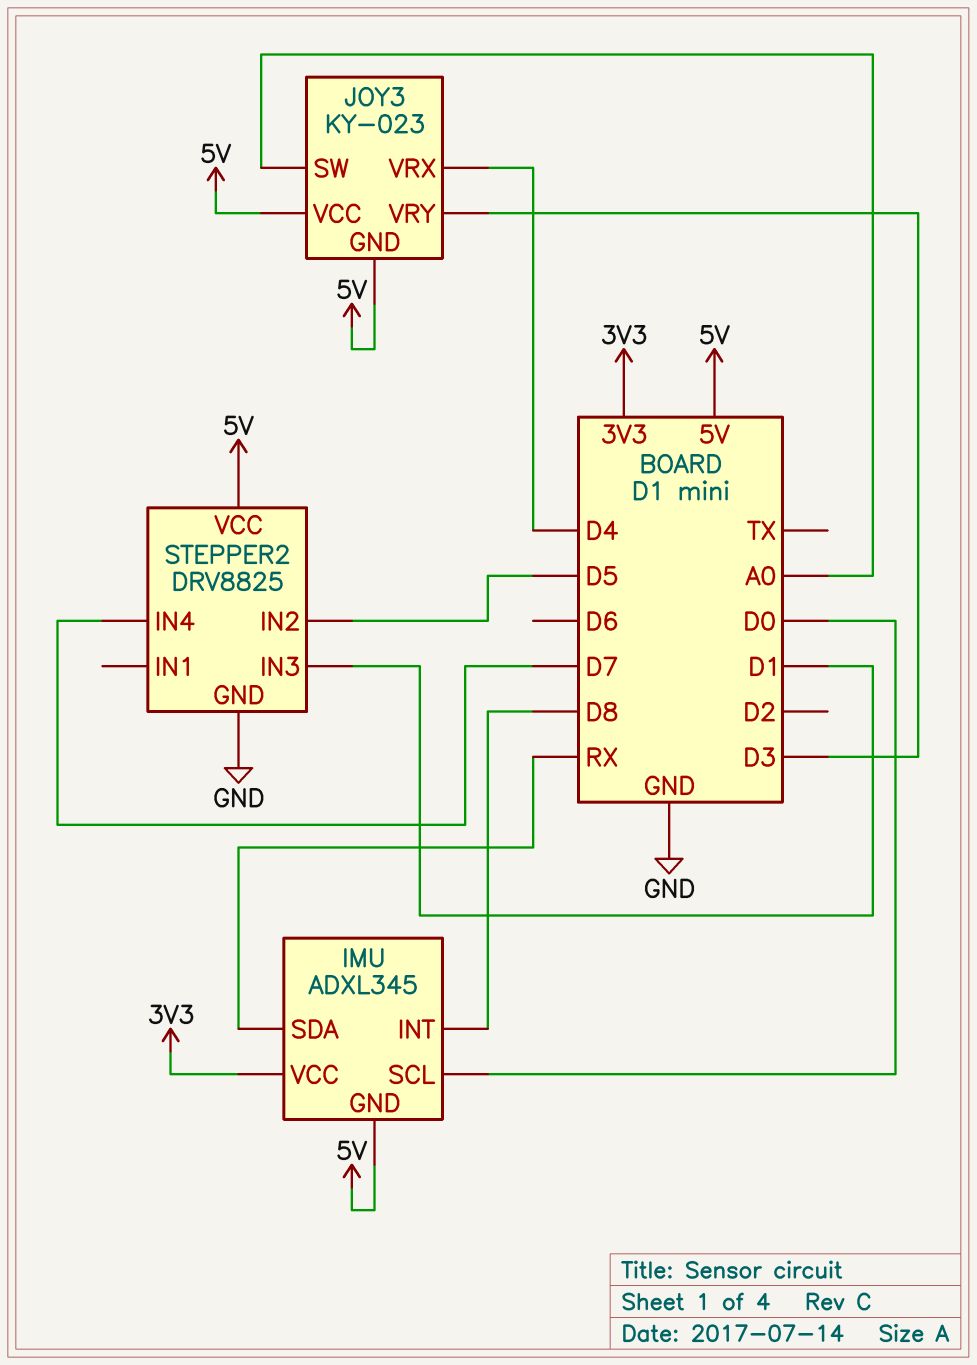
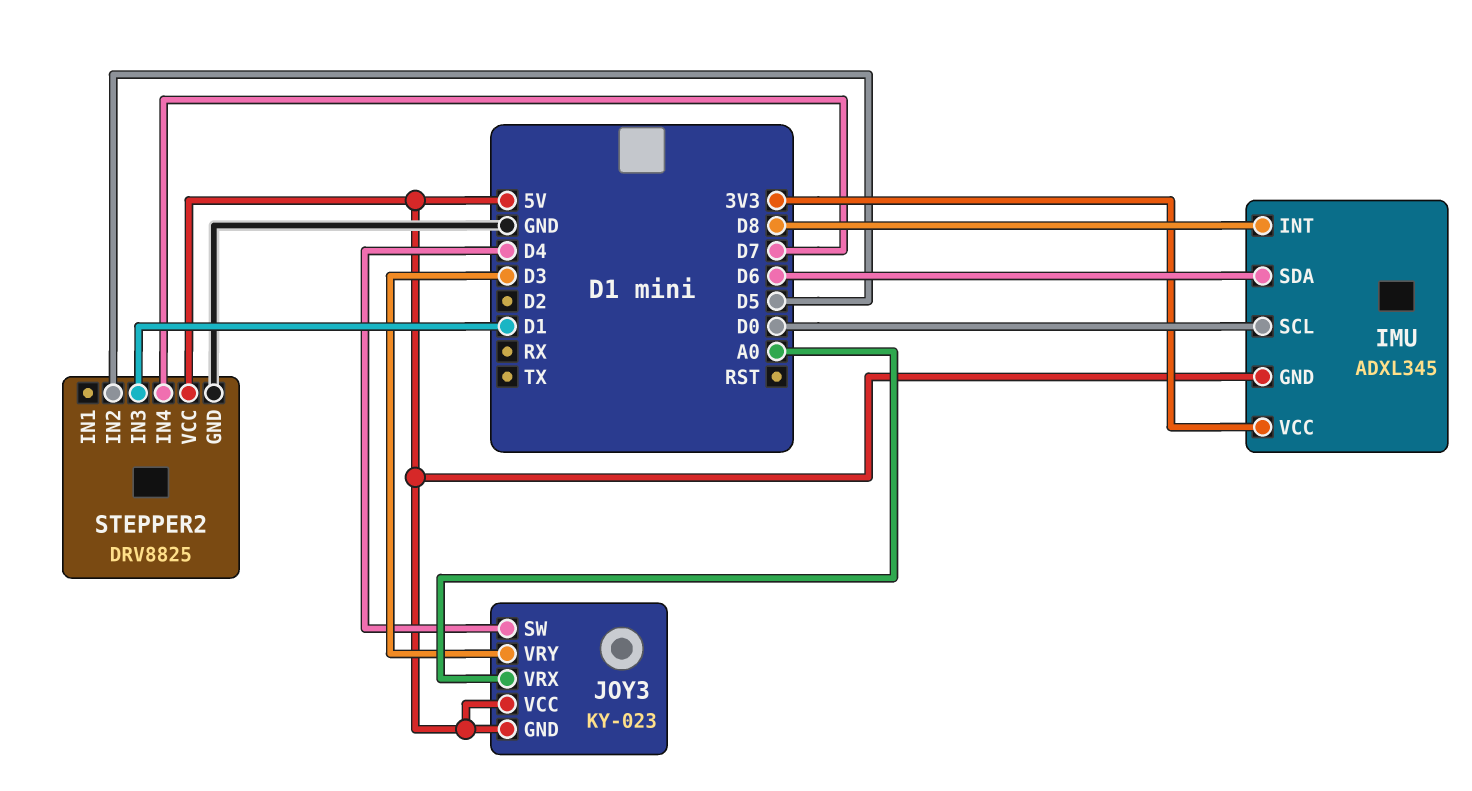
IMU pin SDA: RX -> D6
JOY3 pin SW: A0 -> D4
JOY3 pin VRX: D4 -> A0

